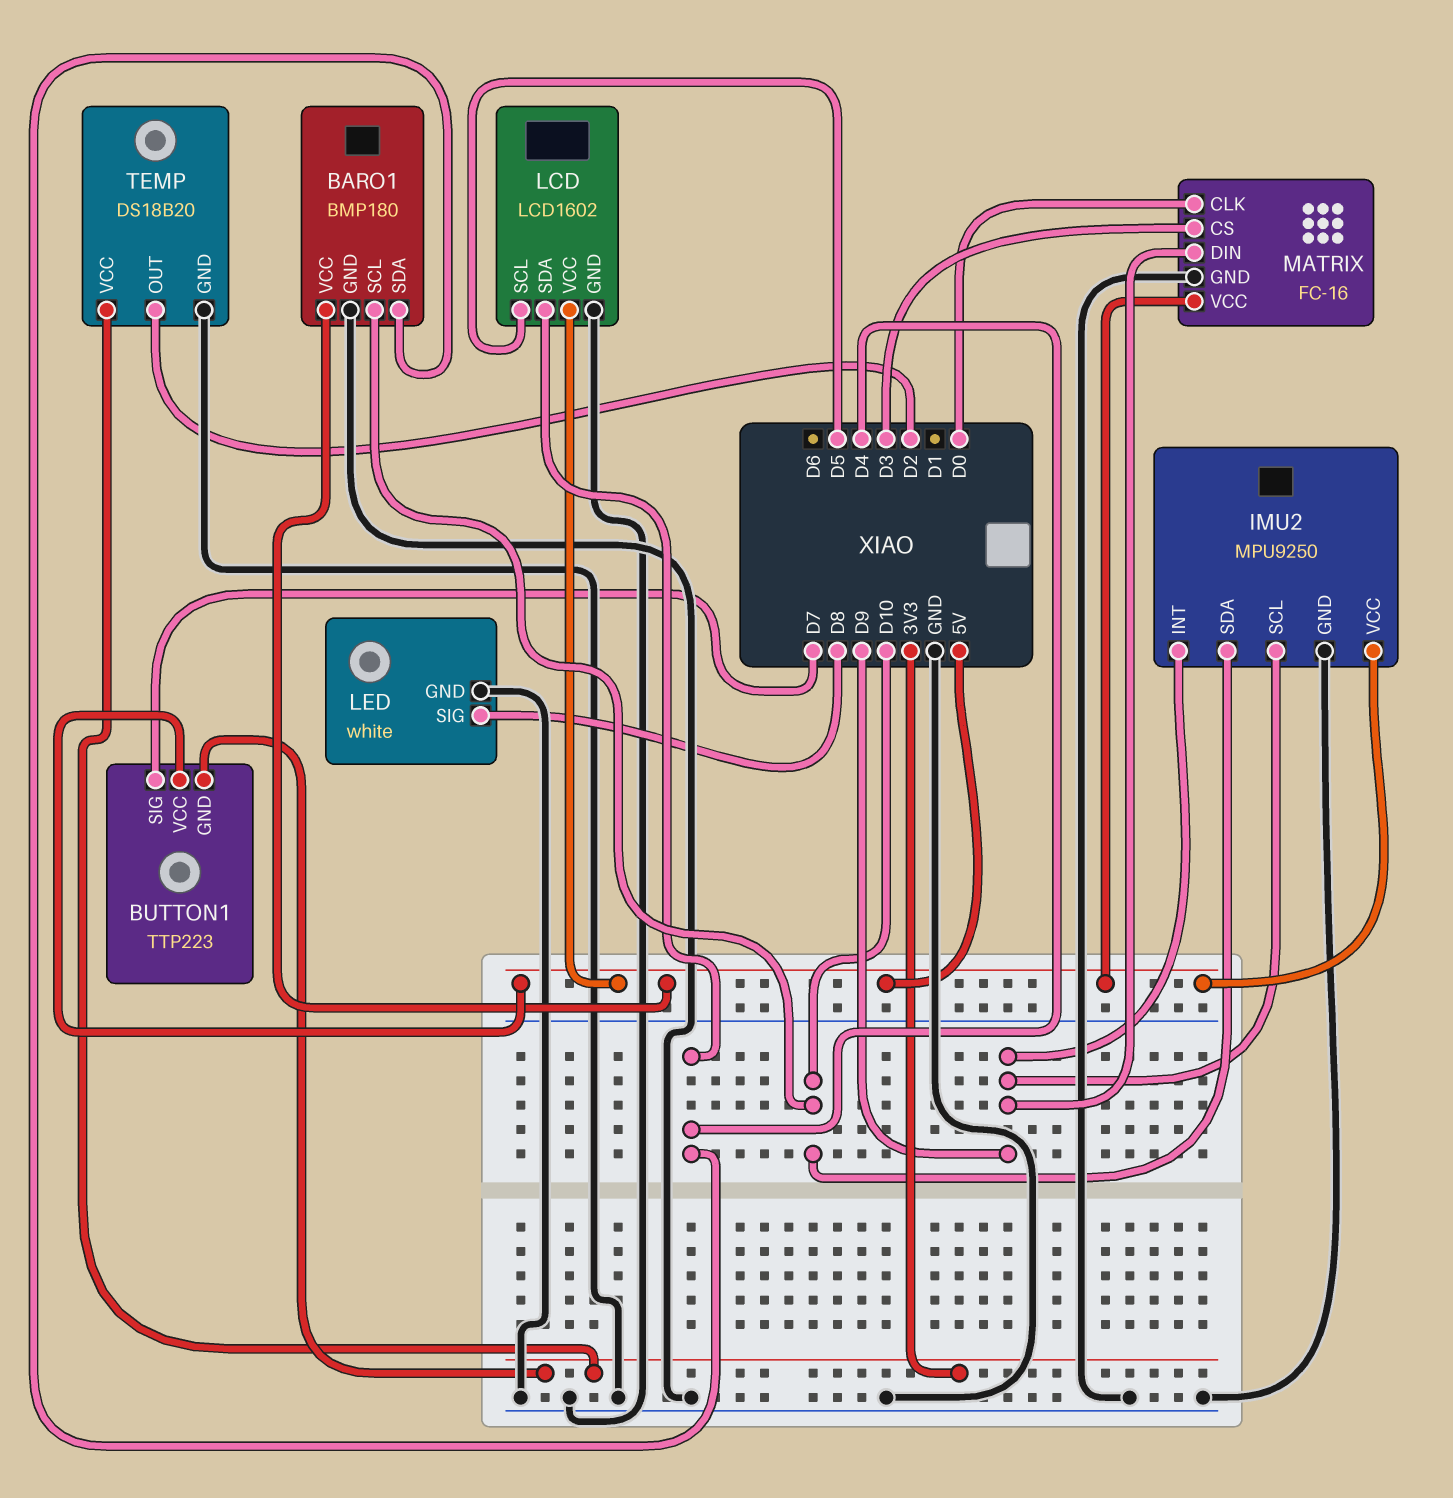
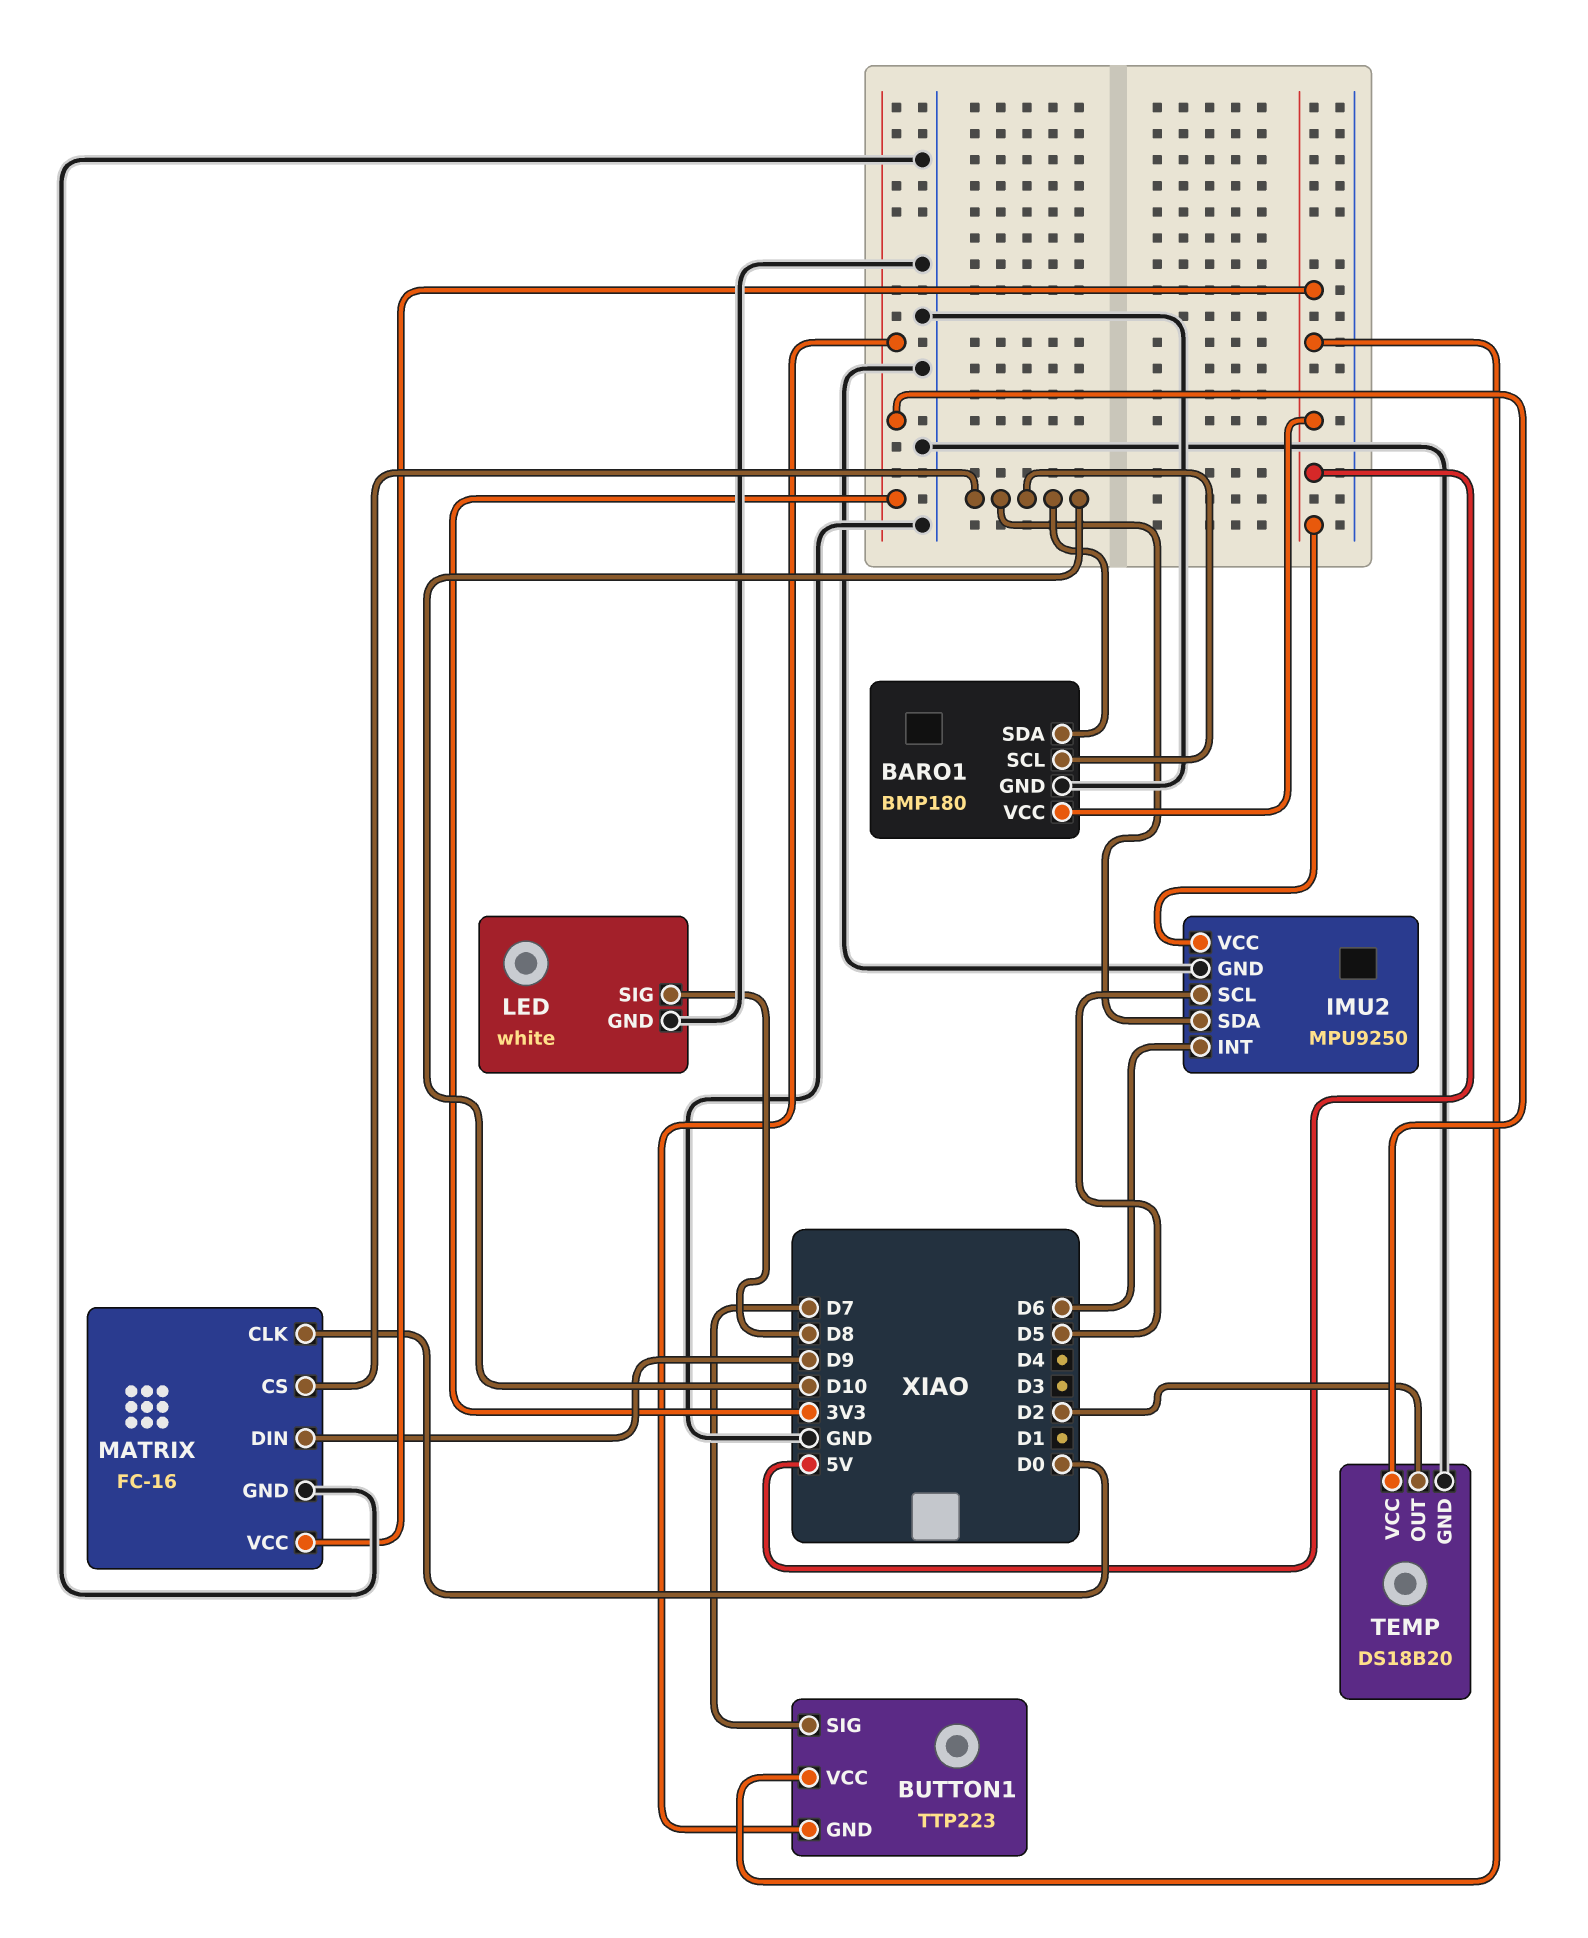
BARO1 pin SDA: D4 -> D10
IMU2 pin INT: D9 -> D6
IMU2 pin SCL: D9 -> D5
LCD: LCD1602 -> none
LCD pin GND: GND -> none
LCD pin SCL: D5 -> none
LCD pin SDA: D4 -> none
LCD pin VCC: 5V -> none
MATRIX pin CS: D3 -> D10

